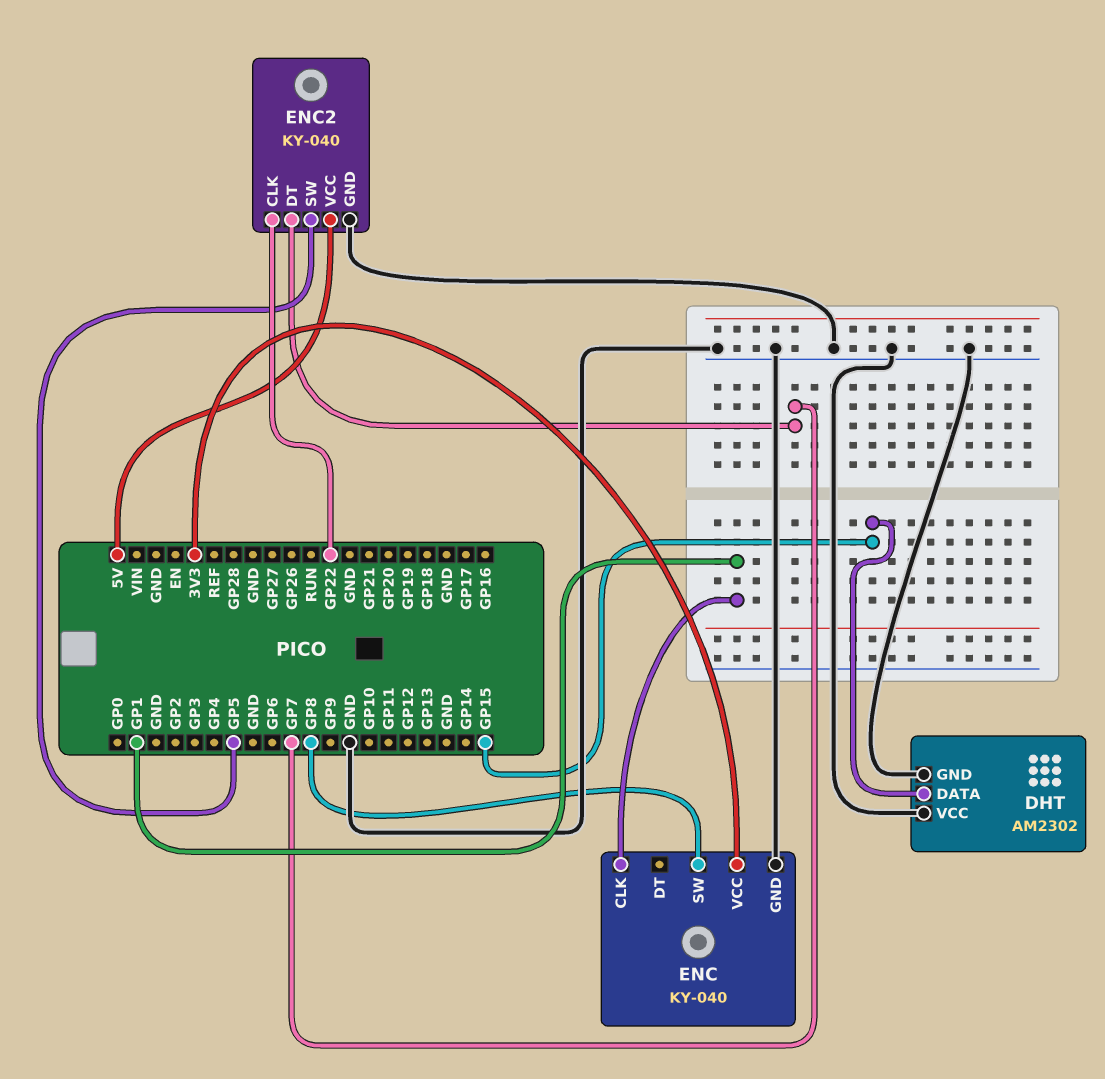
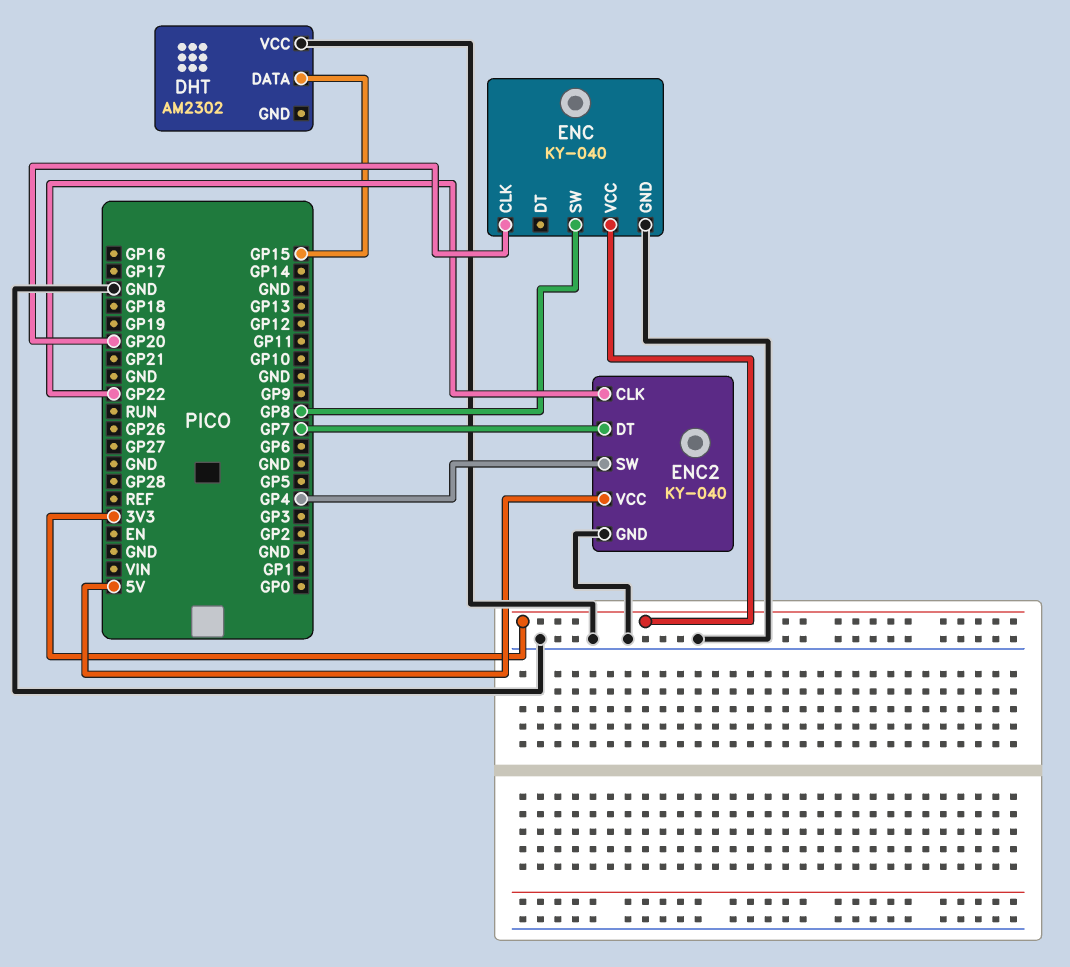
DHT pin GND: GND -> none
ENC pin CLK: GP1 -> GP20
ENC2 pin SW: GP5 -> GP4

